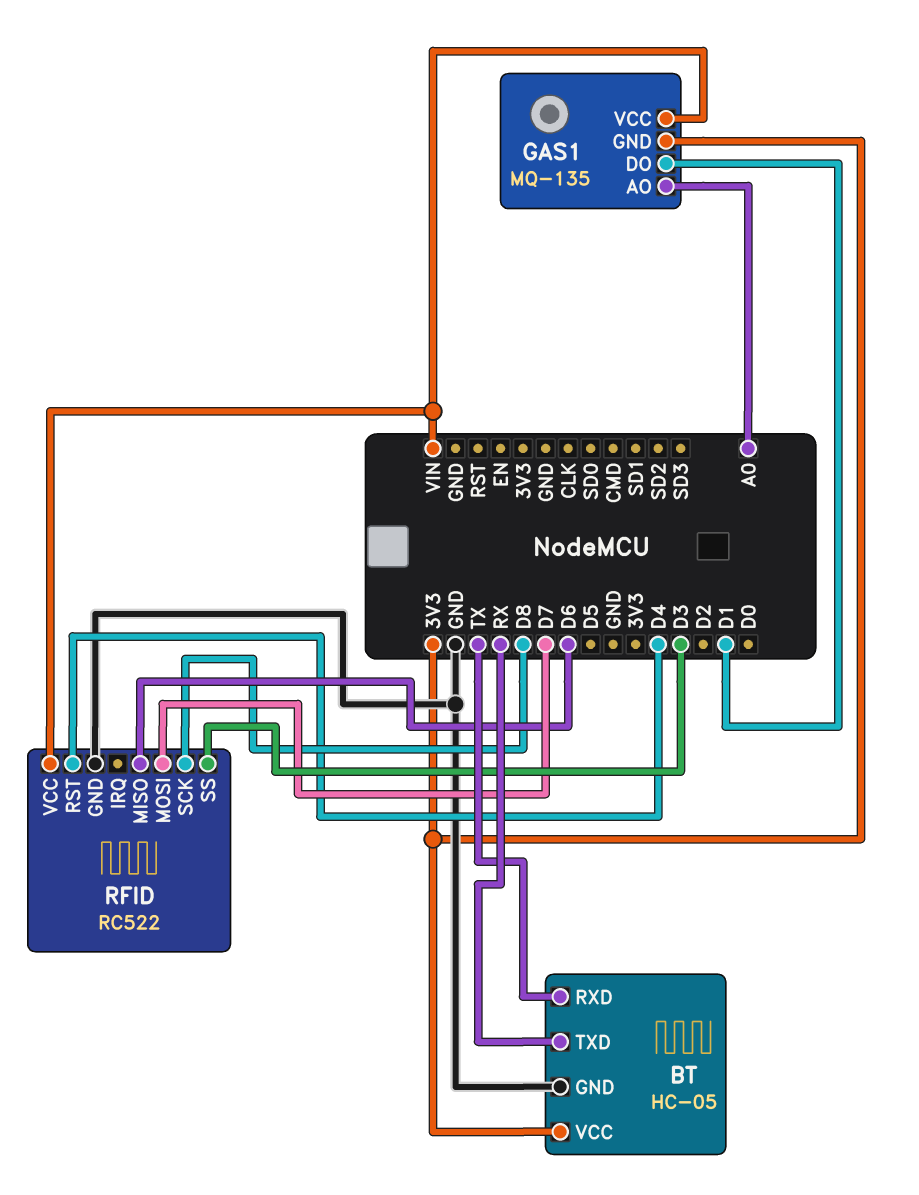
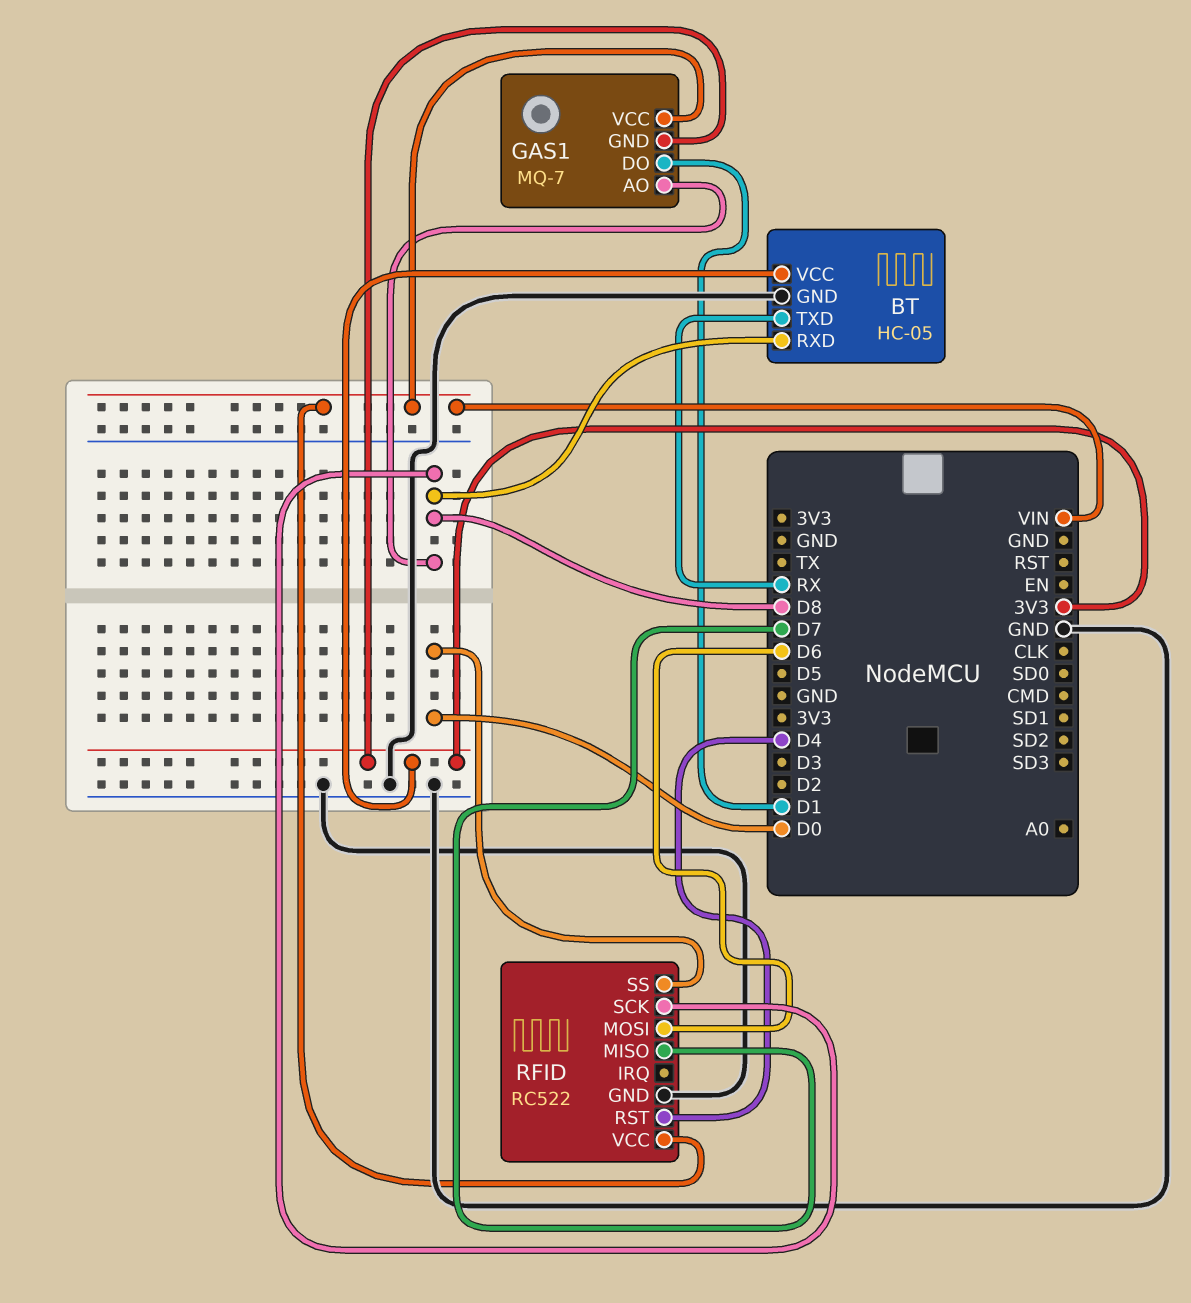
BT pin RXD: TX -> D8
GAS1: MQ-135 -> MQ-7
GAS1 pin AO: A0 -> D8
RFID pin MISO: D6 -> D7
RFID pin MOSI: D7 -> D6
RFID pin SS: D3 -> D0

